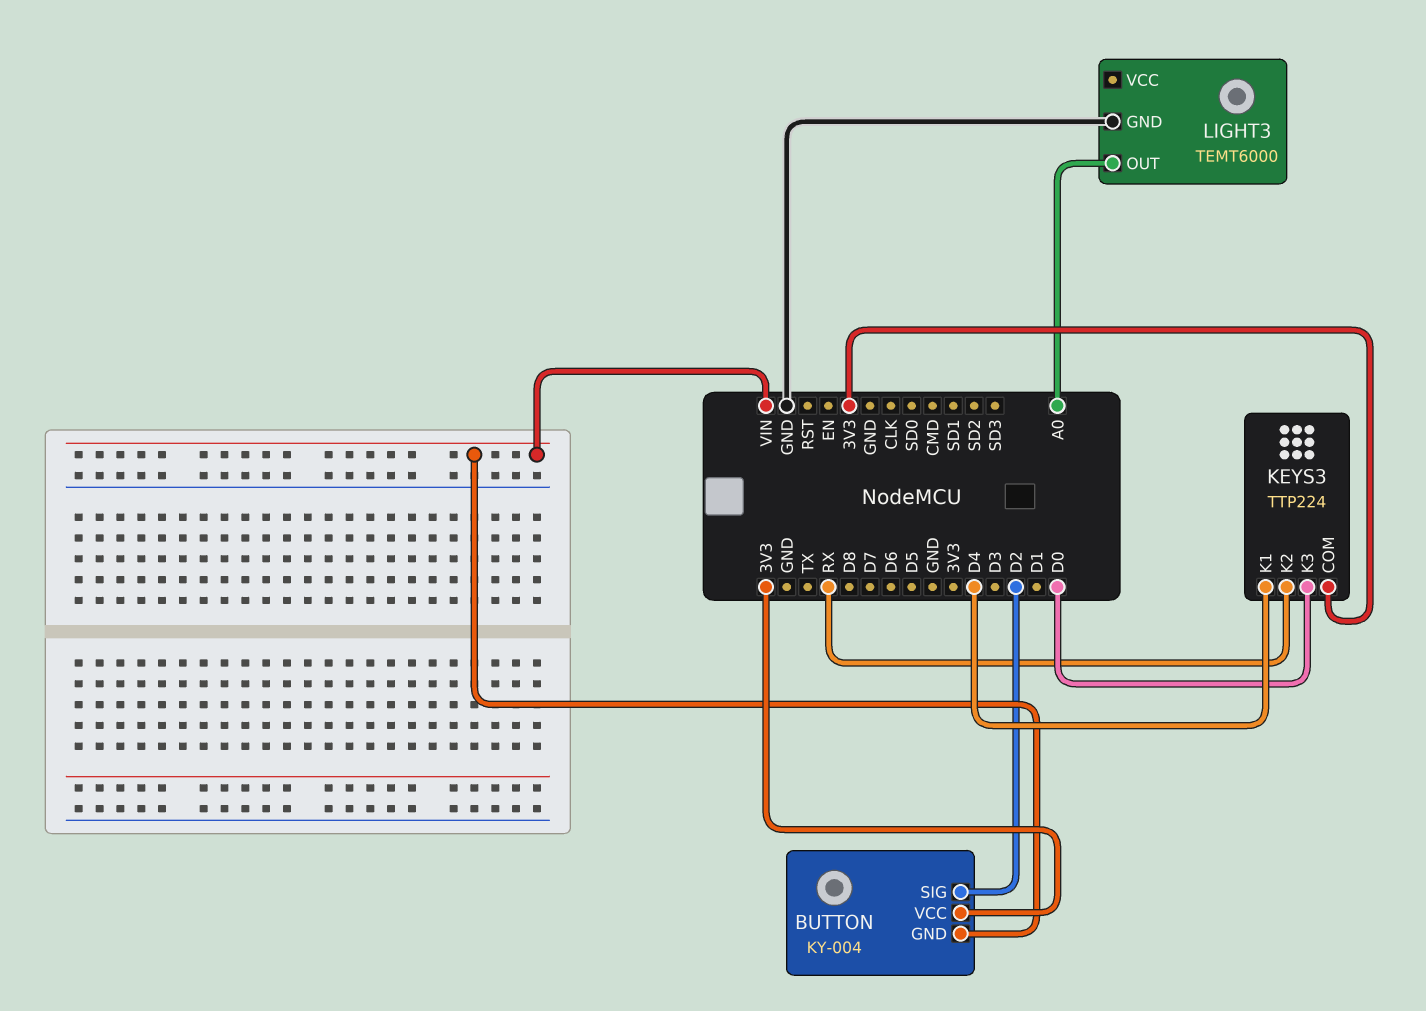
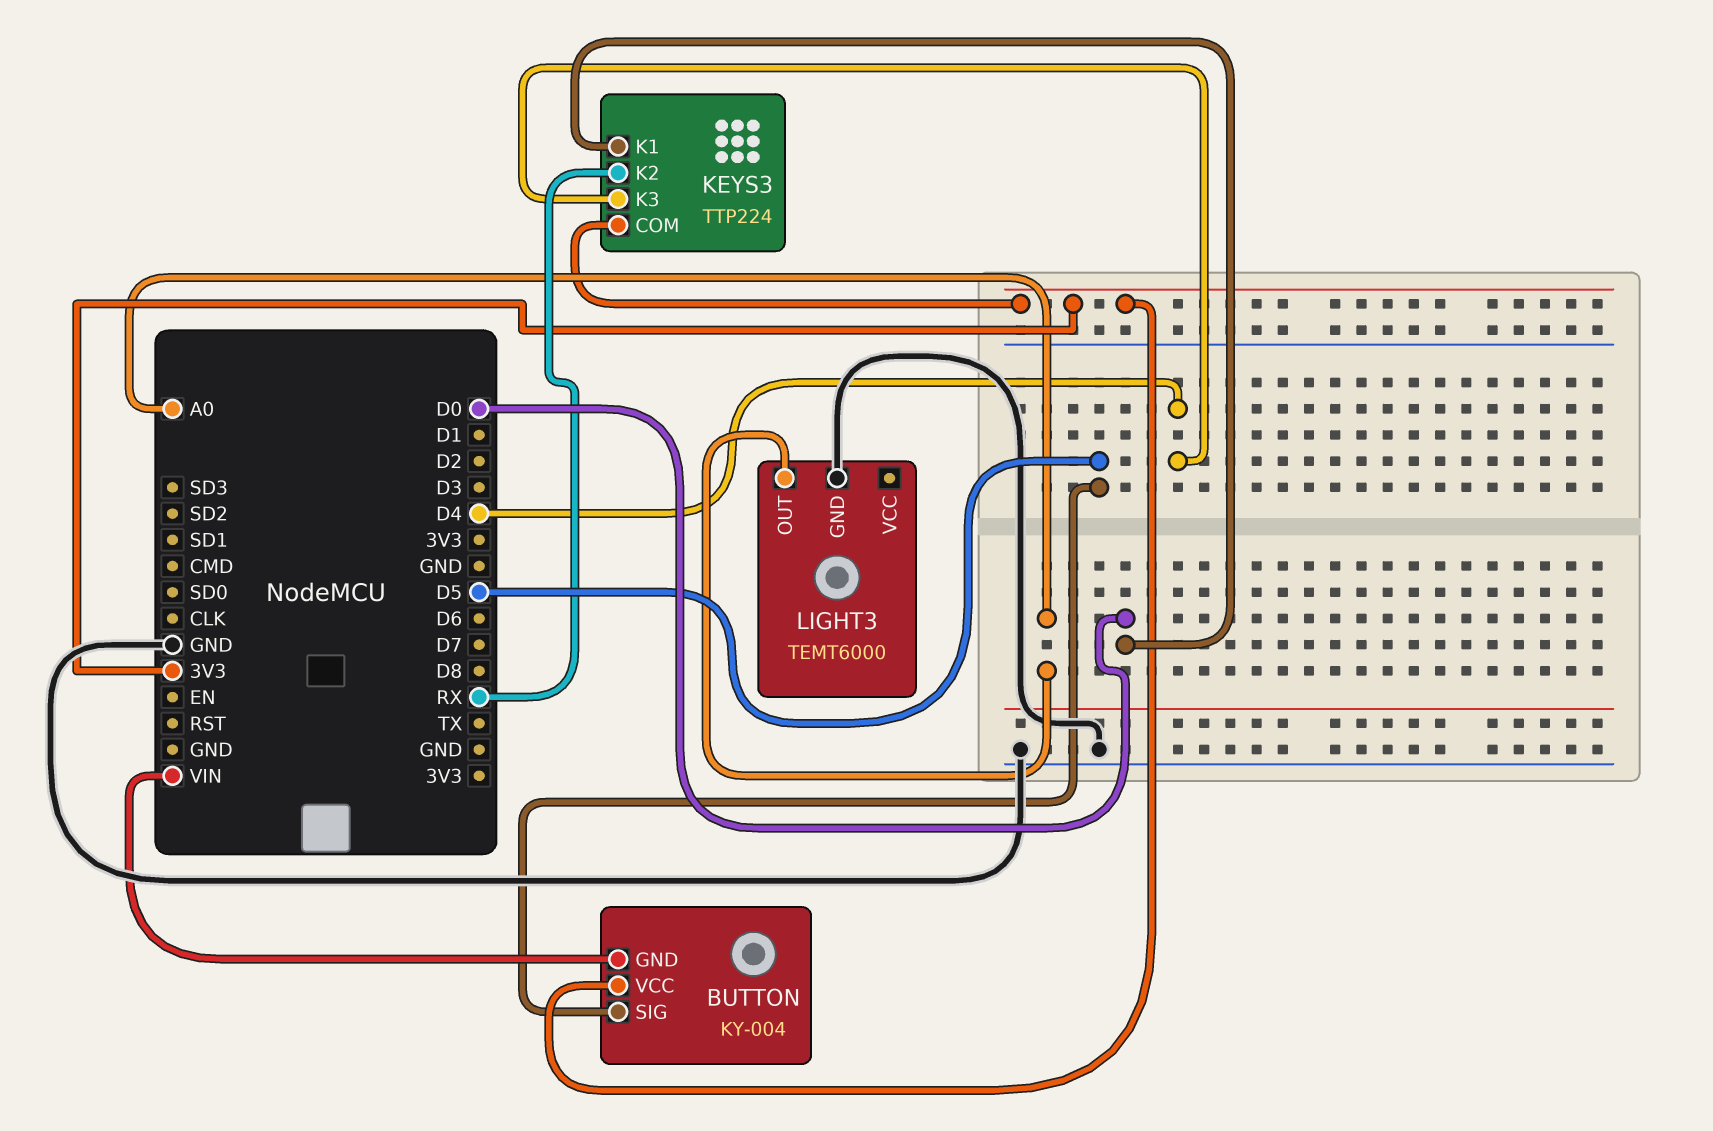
BUTTON pin SIG: D2 -> D5
KEYS3 pin K1: D4 -> D0
KEYS3 pin K3: D0 -> D4

